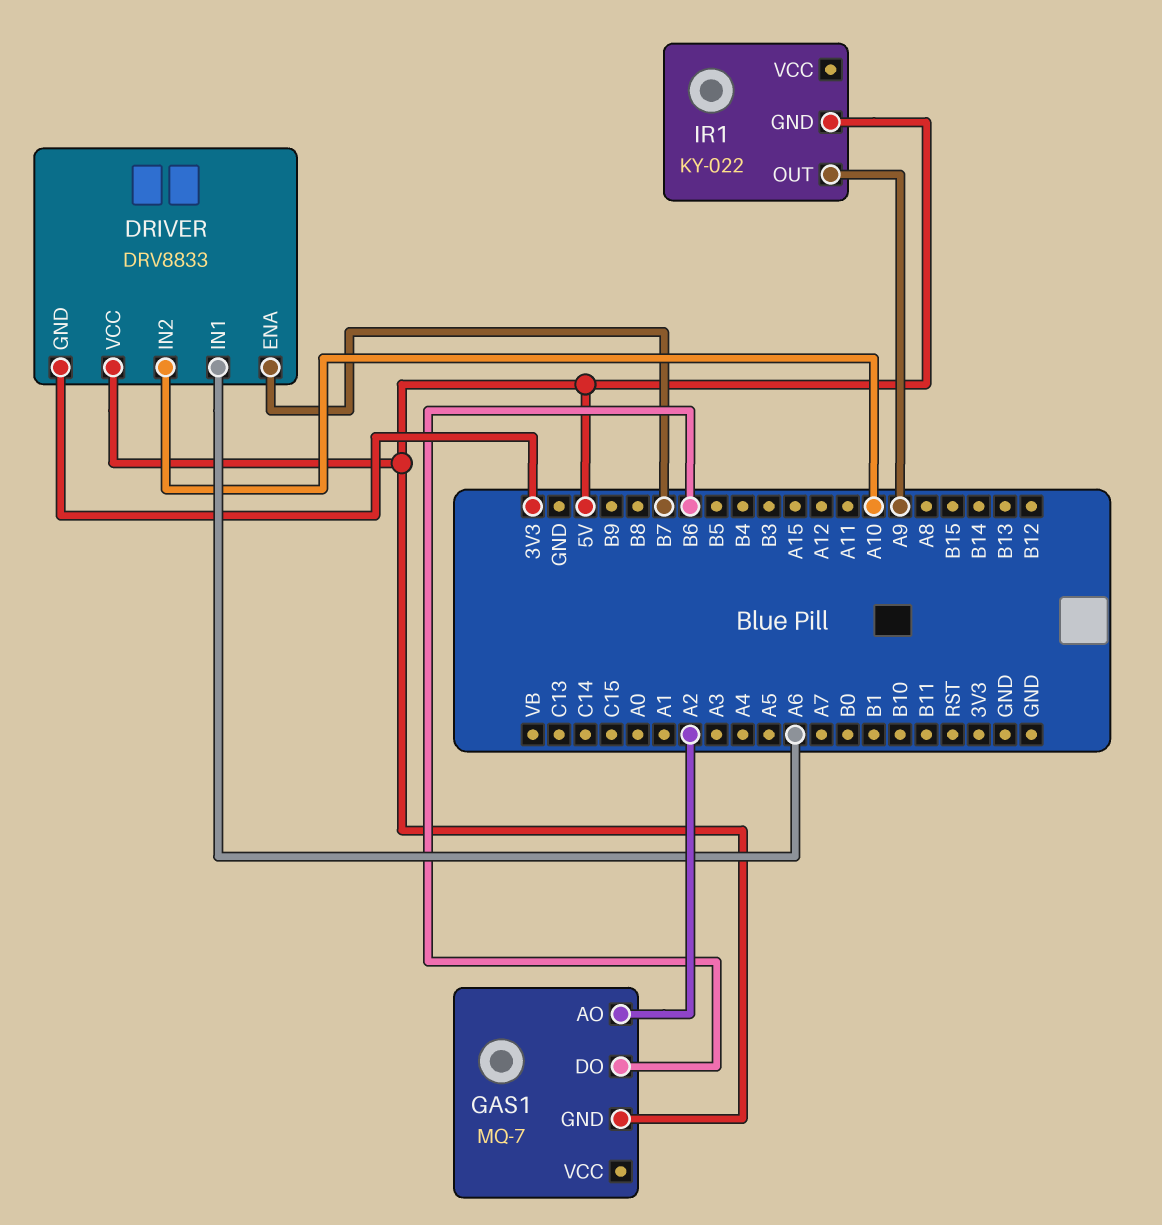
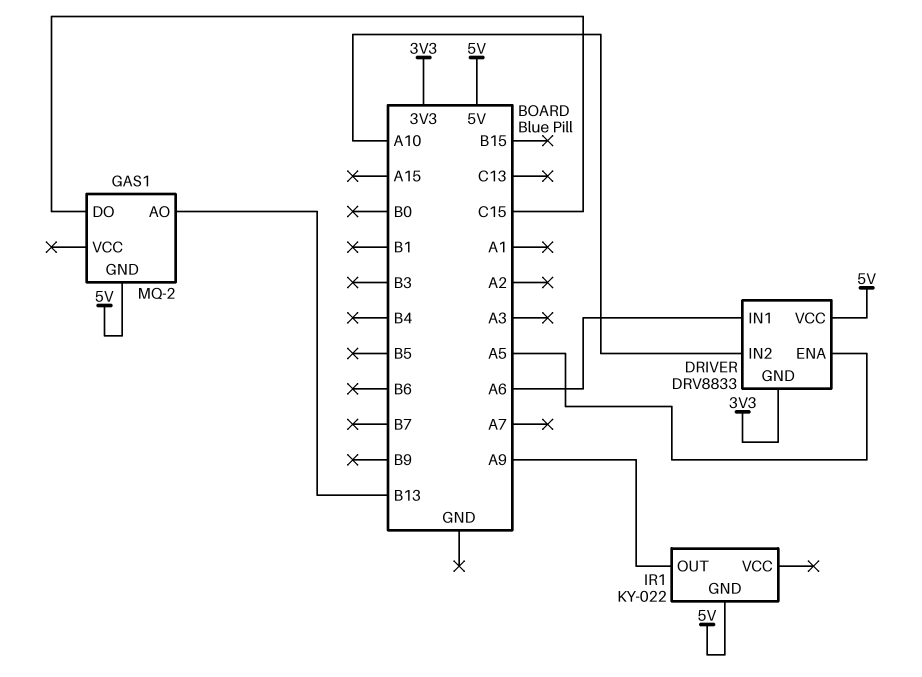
DRIVER pin ENA: B7 -> A5
GAS1: MQ-7 -> MQ-2
GAS1 pin AO: A2 -> B13
GAS1 pin DO: B6 -> C15

